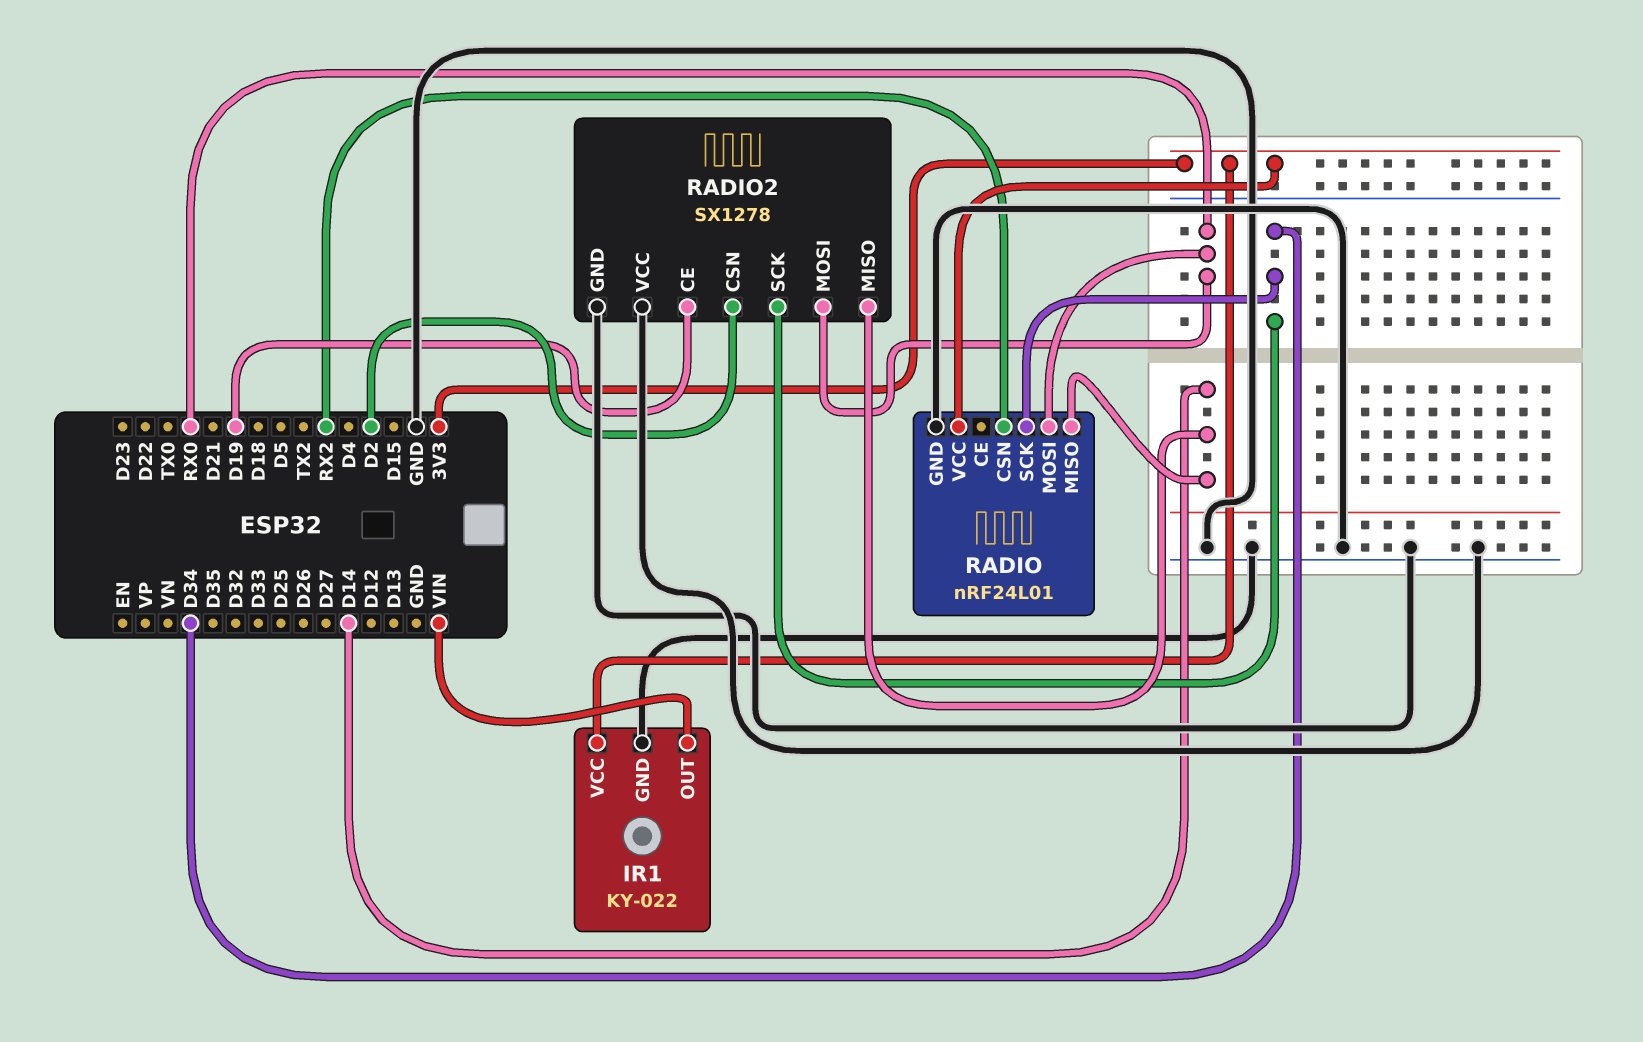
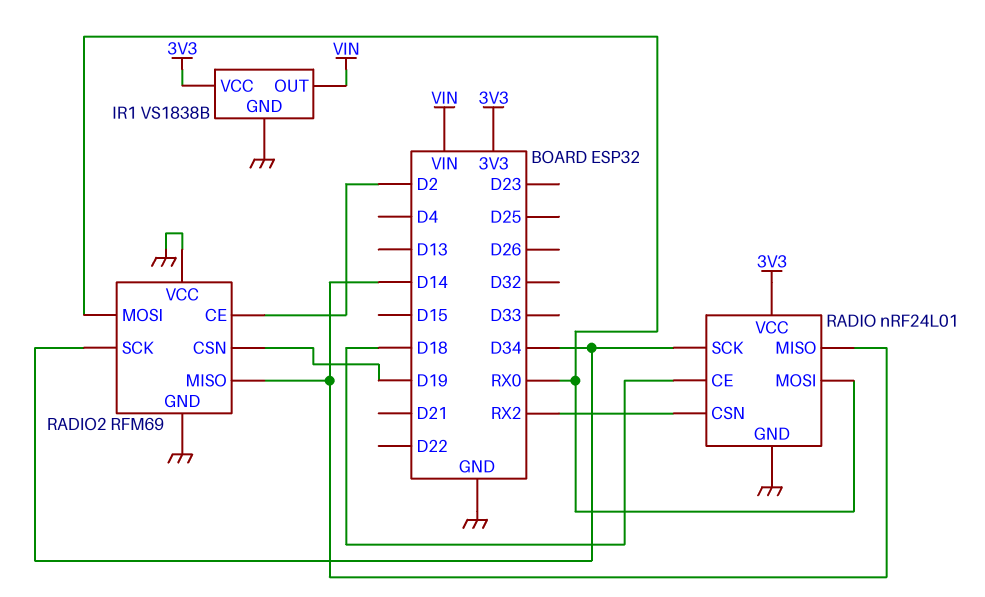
IR1: KY-022 -> VS1838B
RADIO pin CE: none -> D18
RADIO2: SX1278 -> RFM69
RADIO2 pin CE: D19 -> D2
RADIO2 pin CSN: D2 -> D19

